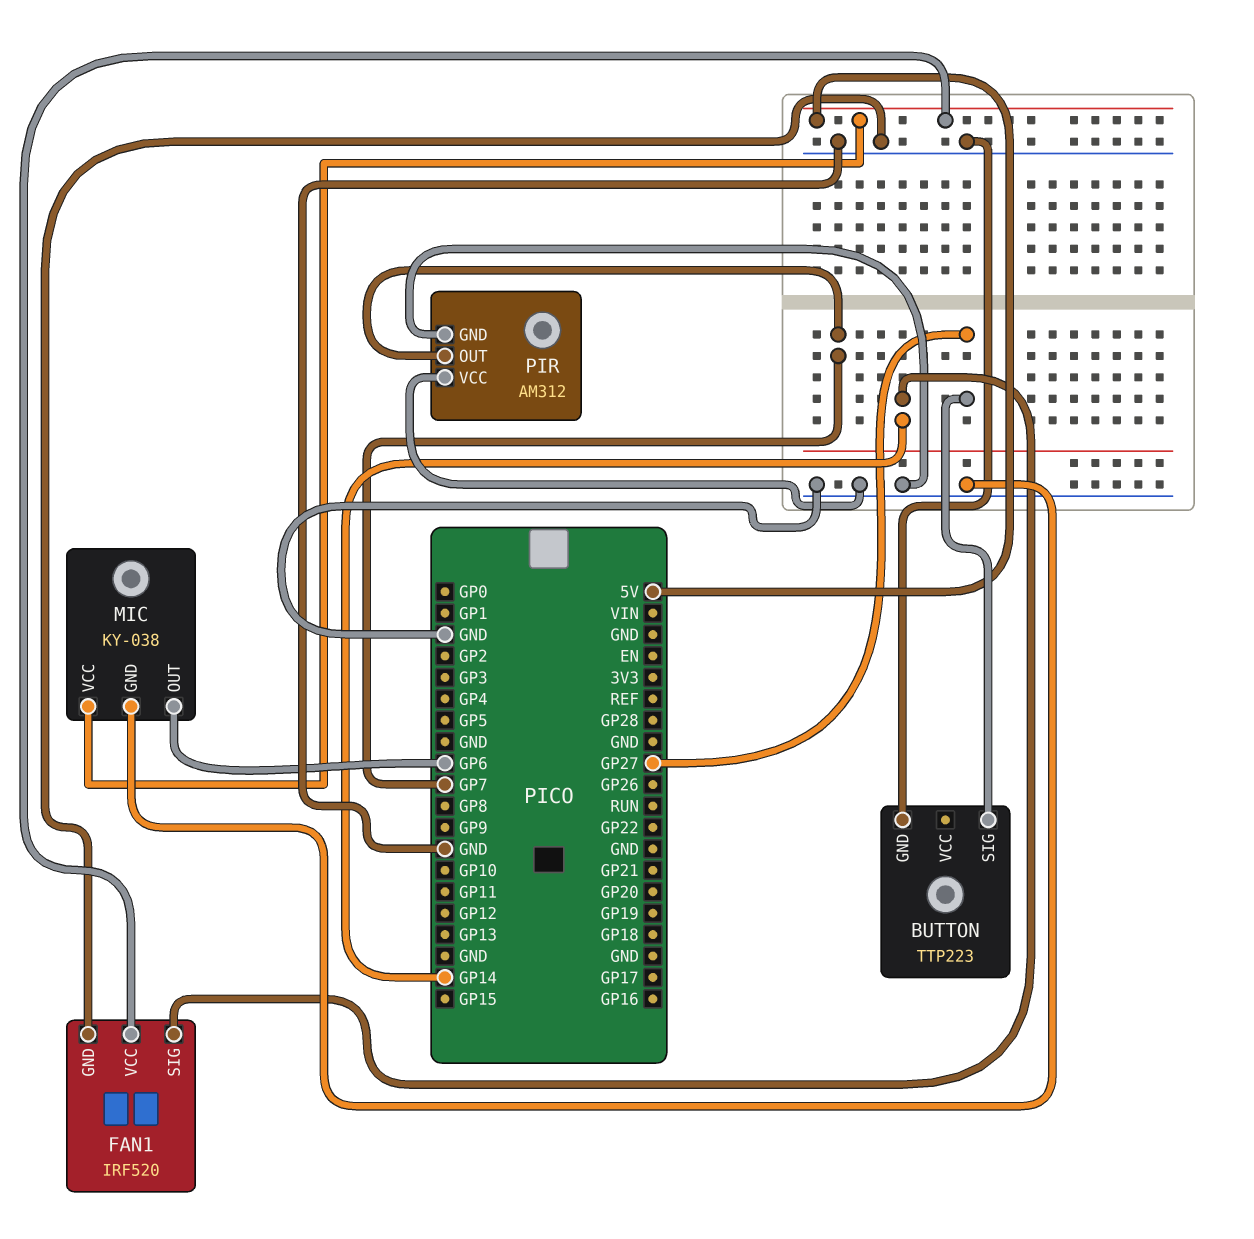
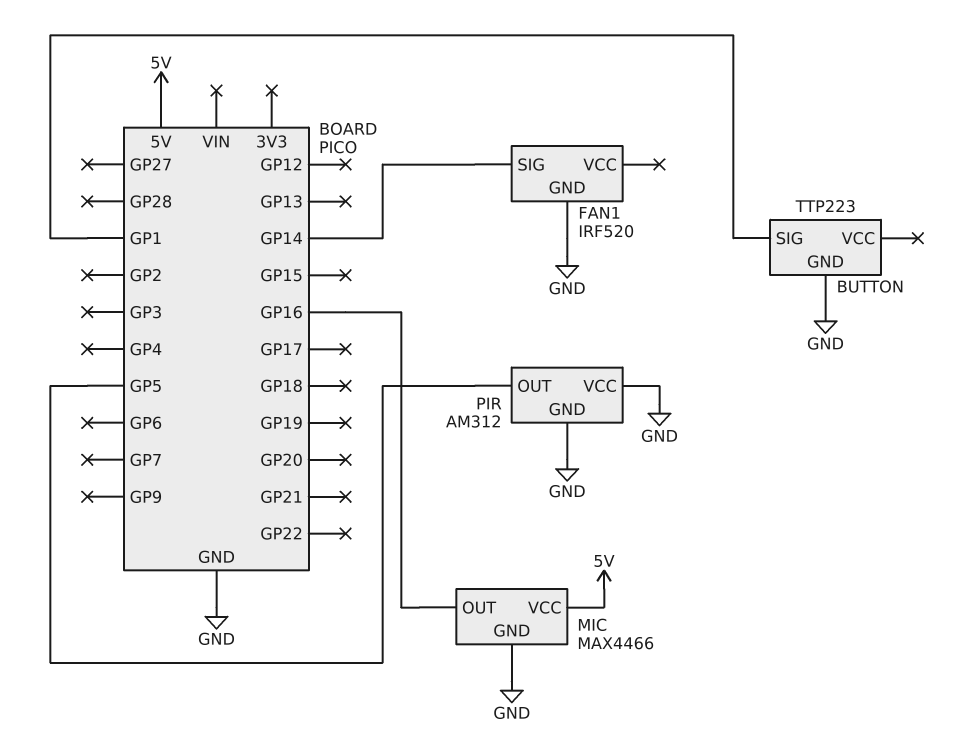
BUTTON pin SIG: GP27 -> GP1
FAN1 pin VCC: 5V -> none
MIC: KY-038 -> MAX4466
MIC pin OUT: GP6 -> GP16
PIR pin OUT: GP7 -> GP5

